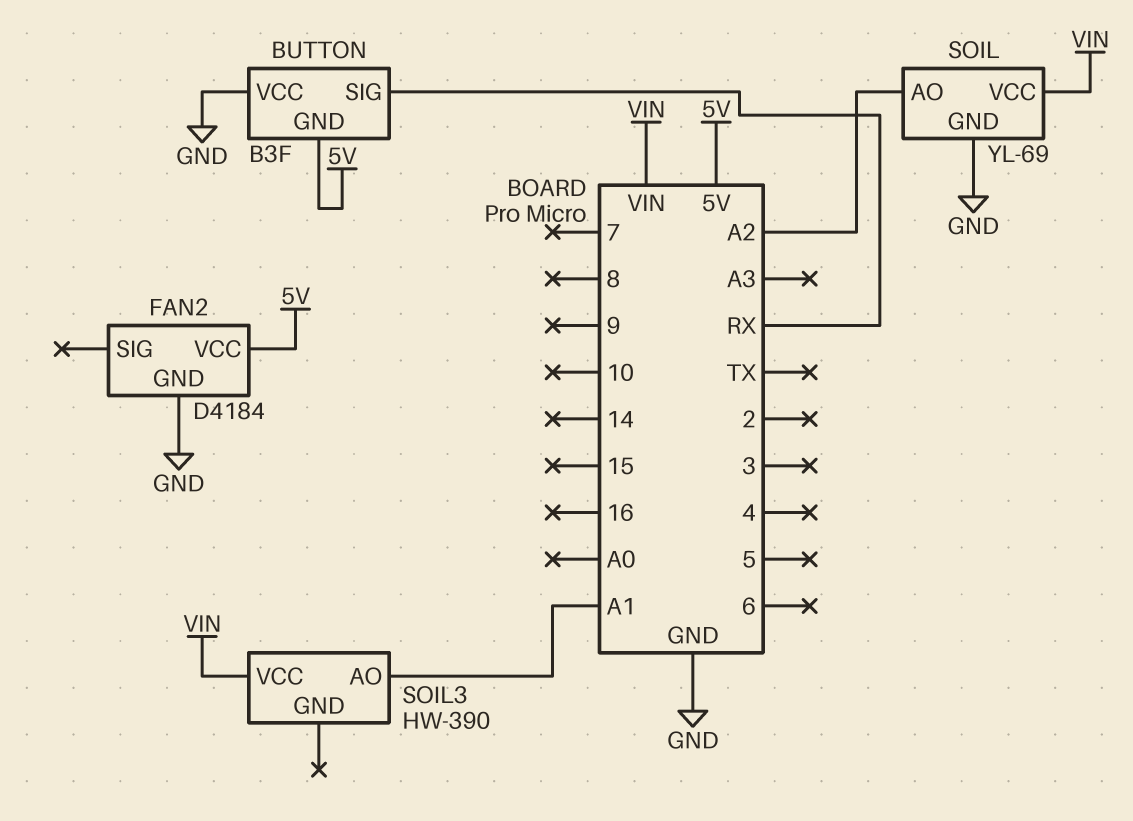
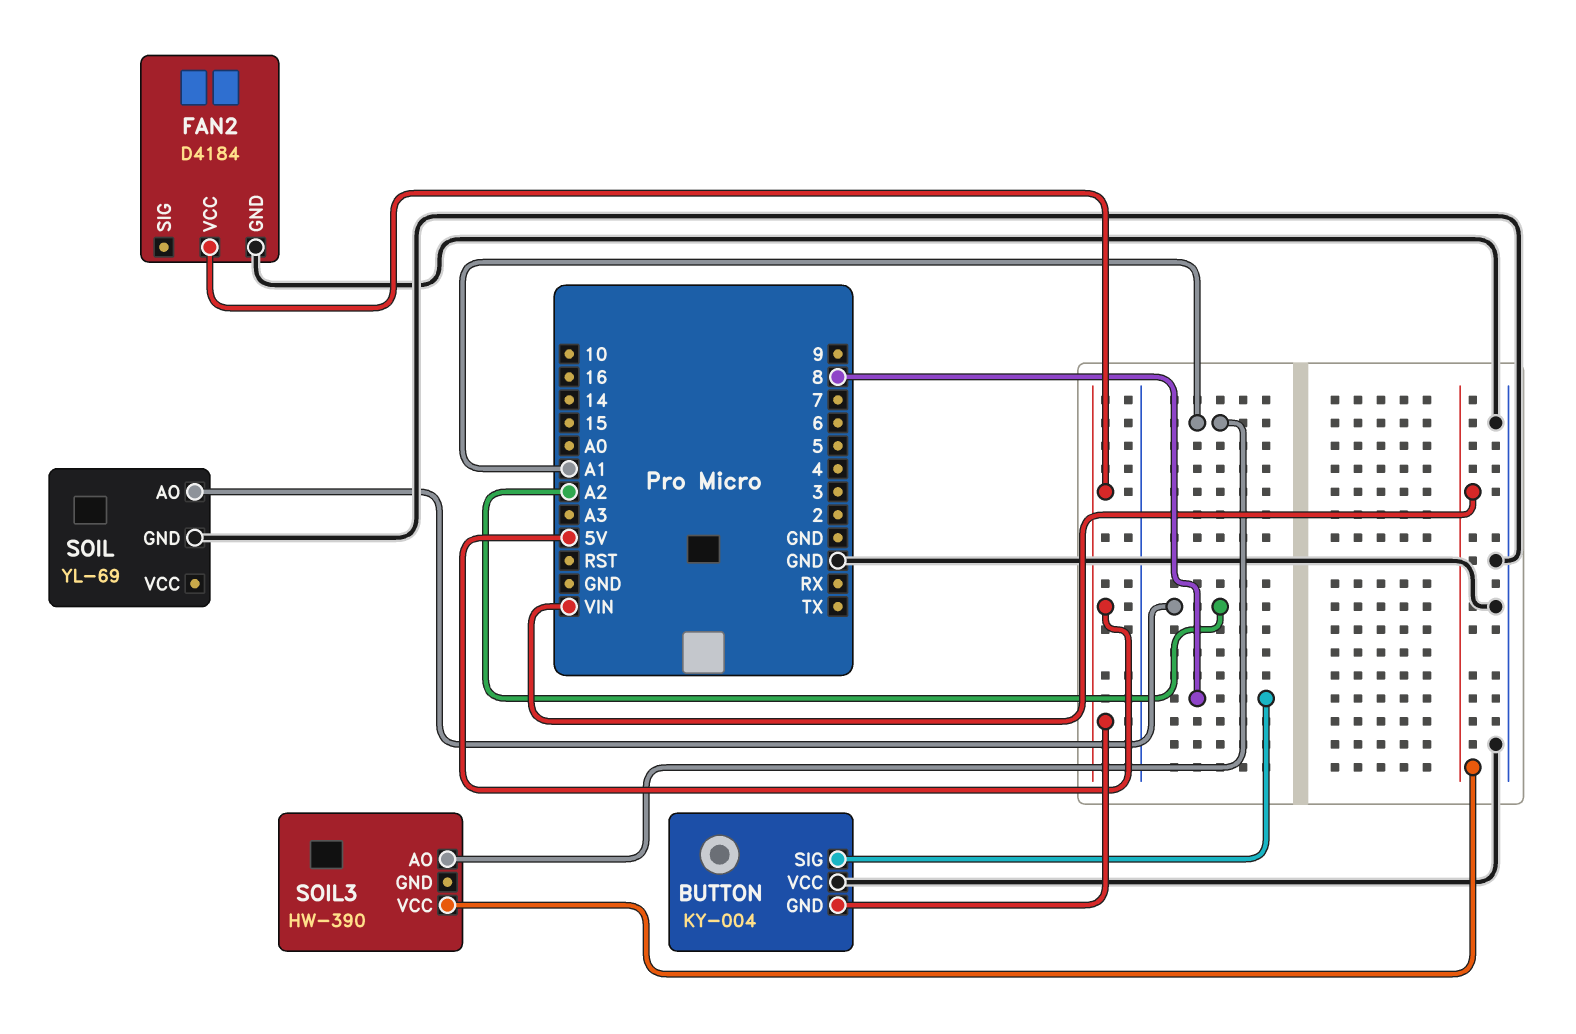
BUTTON: B3F -> KY-004
BUTTON pin SIG: RX -> 8
SOIL pin VCC: VIN -> none

